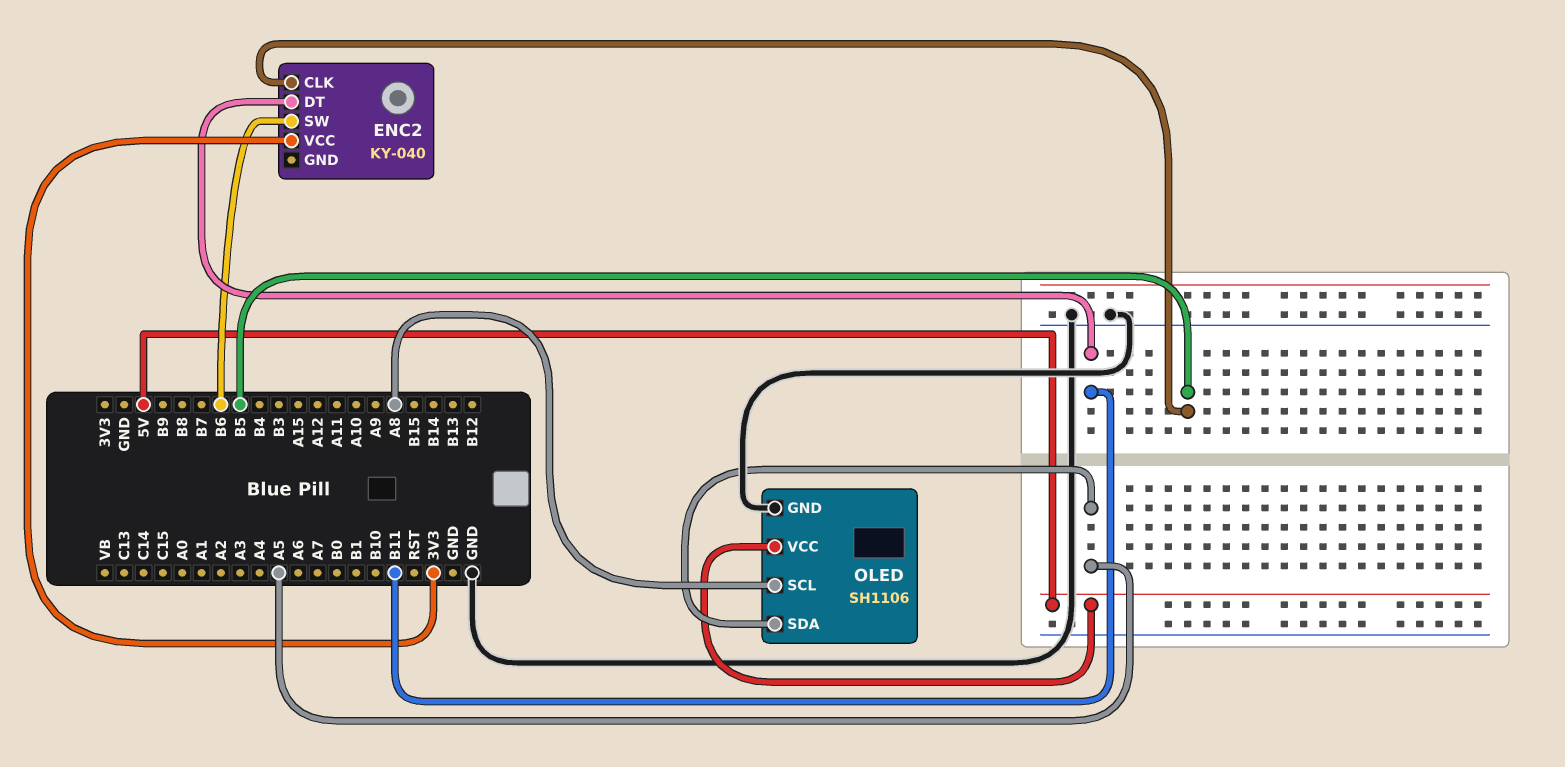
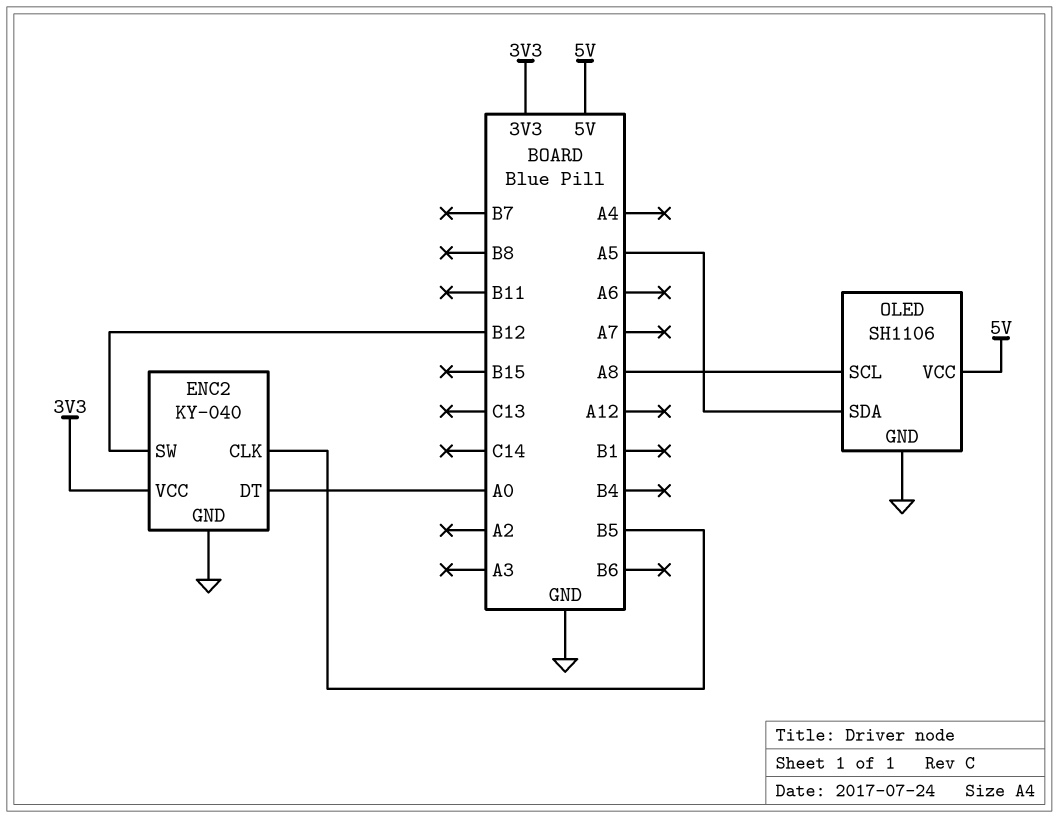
ENC2 pin DT: B11 -> A0
ENC2 pin GND: none -> GND
ENC2 pin SW: B6 -> B12

